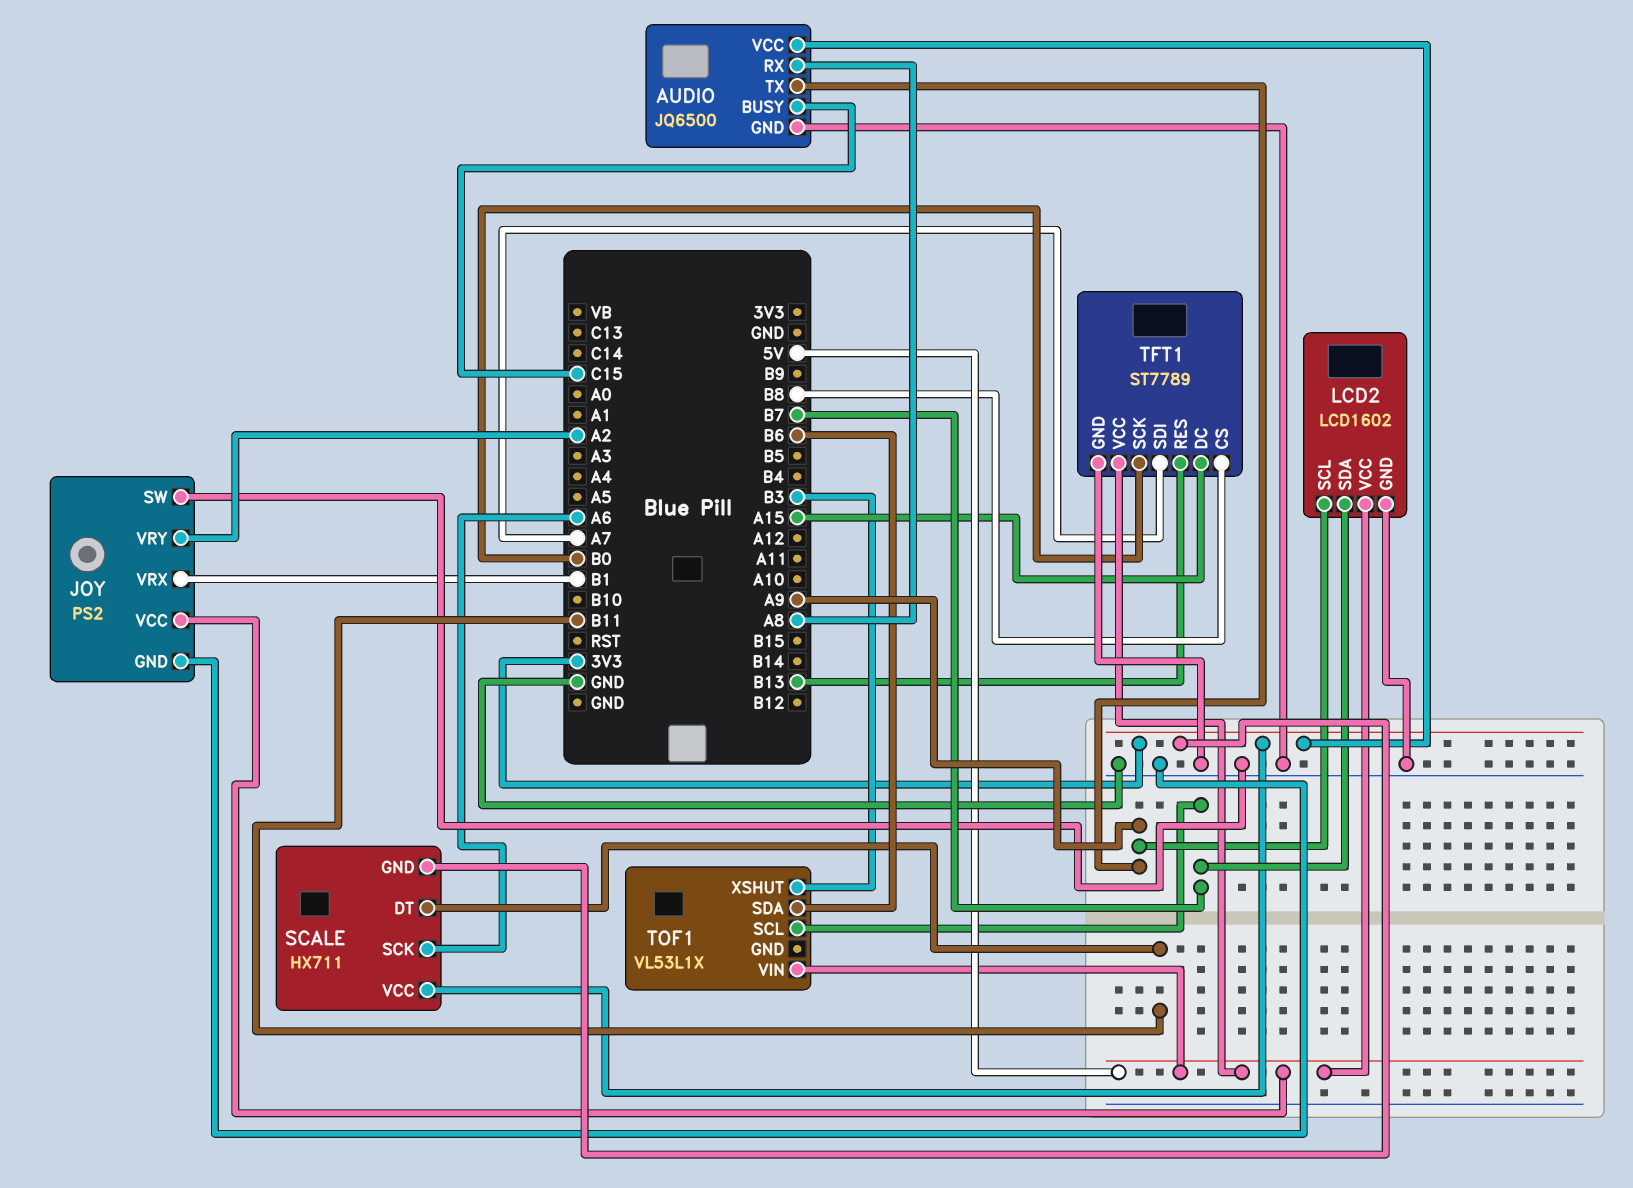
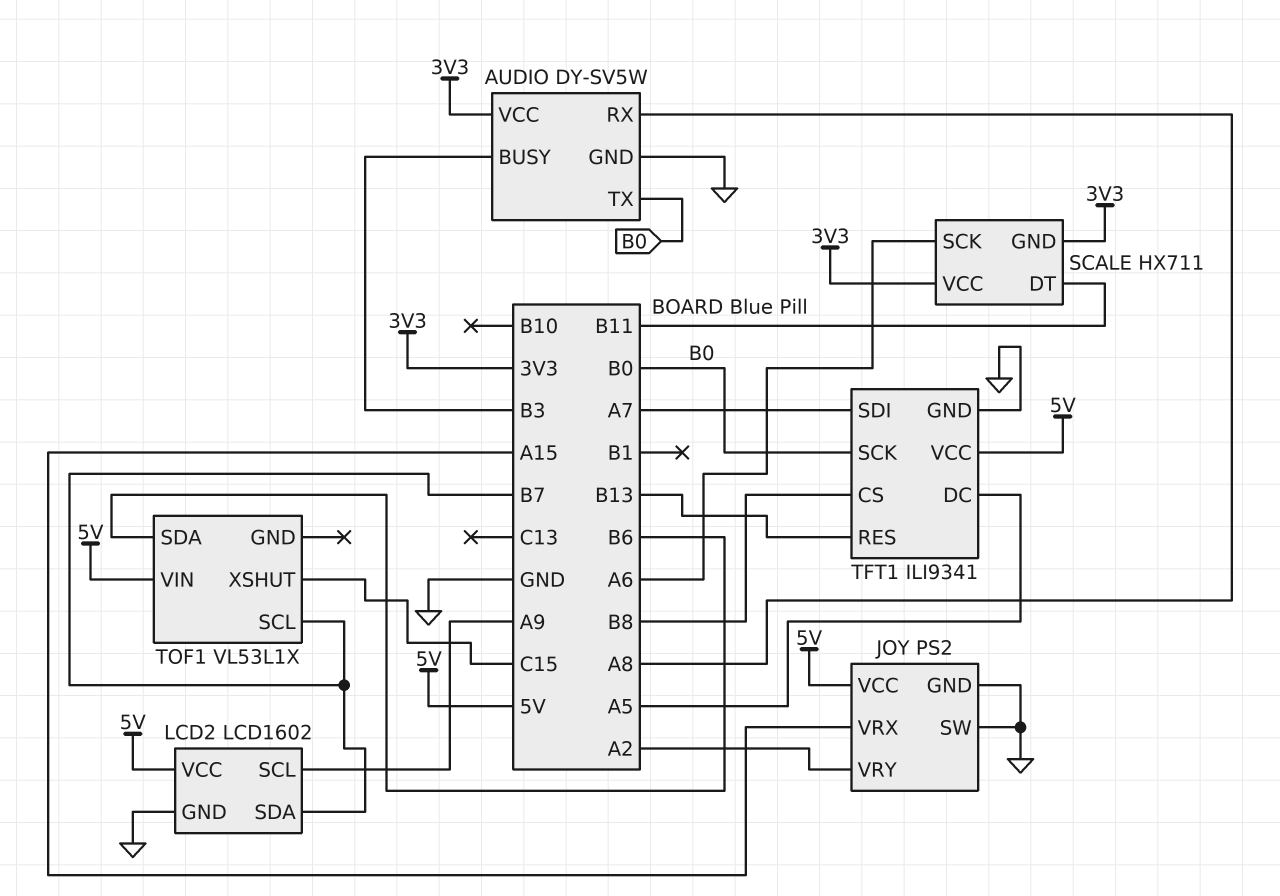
AUDIO: JQ6500 -> DY-SV5W
AUDIO pin BUSY: C15 -> B3
AUDIO pin TX: A9 -> B0
JOY pin VRX: B1 -> A15
TFT1: ST7789 -> ILI9341
TFT1 pin DC: A15 -> A5
TOF1 pin XSHUT: B3 -> C15

